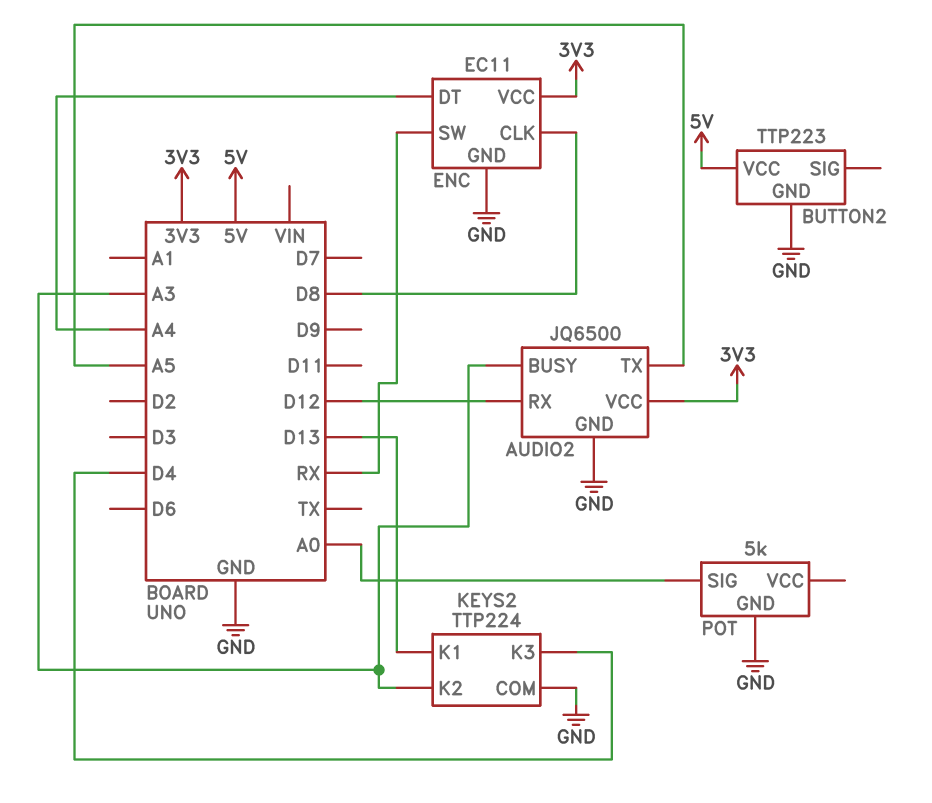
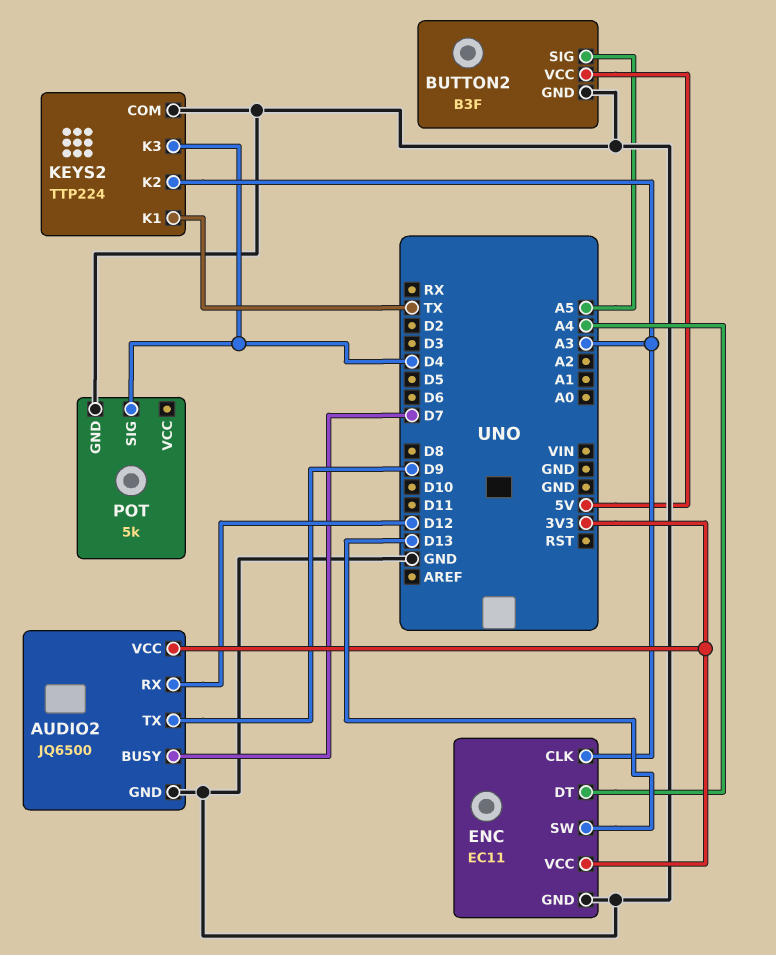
AUDIO2 pin BUSY: A3 -> D7
AUDIO2 pin TX: A5 -> D9
BUTTON2: TTP223 -> B3F
BUTTON2 pin SIG: none -> A5
ENC pin CLK: D8 -> A3
ENC pin SW: RX -> D13
KEYS2 pin K1: D13 -> TX
POT pin SIG: A0 -> D4

